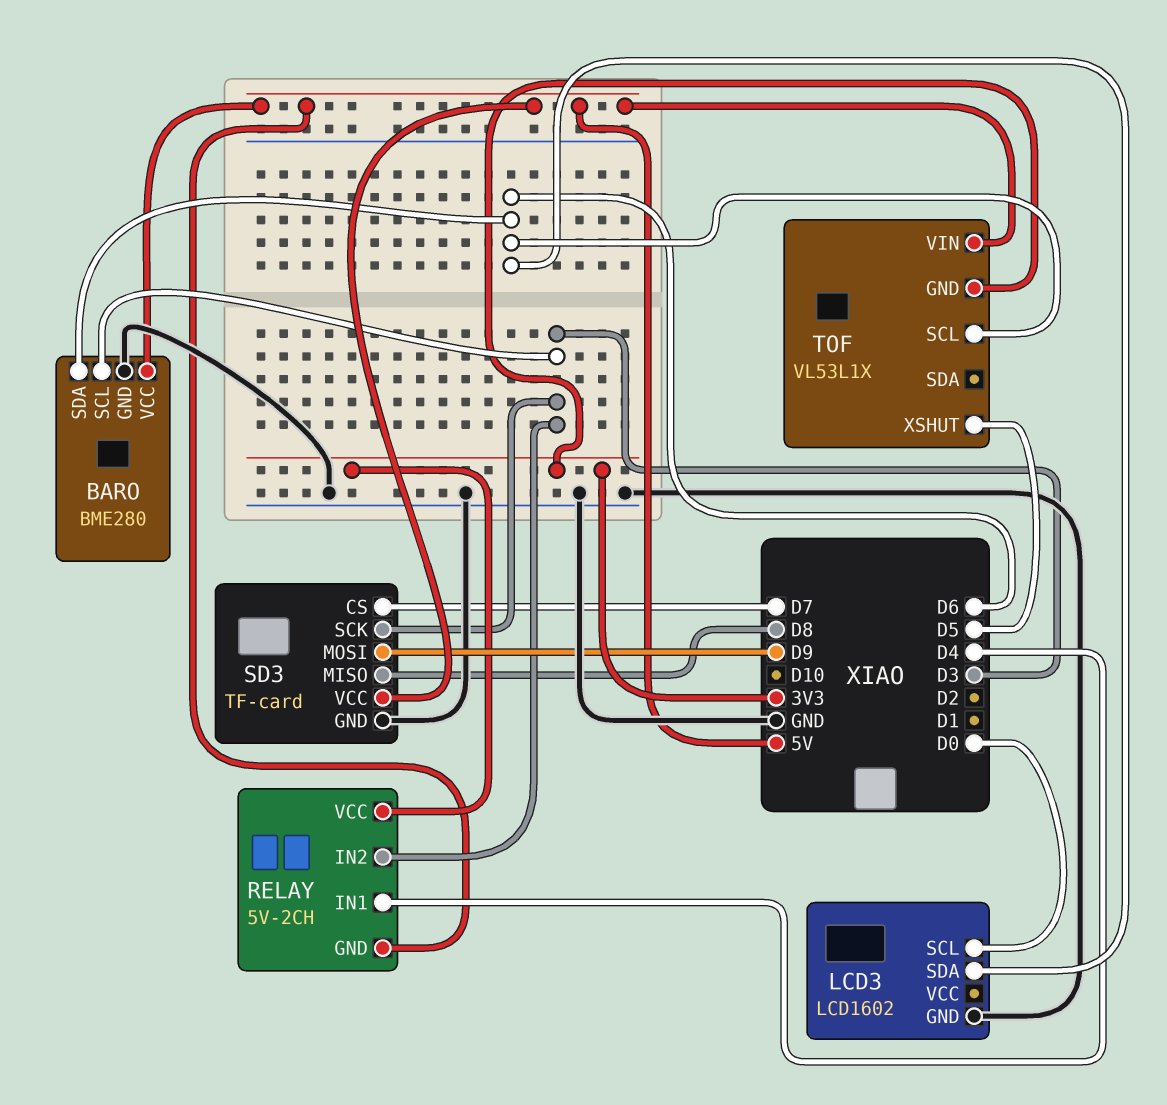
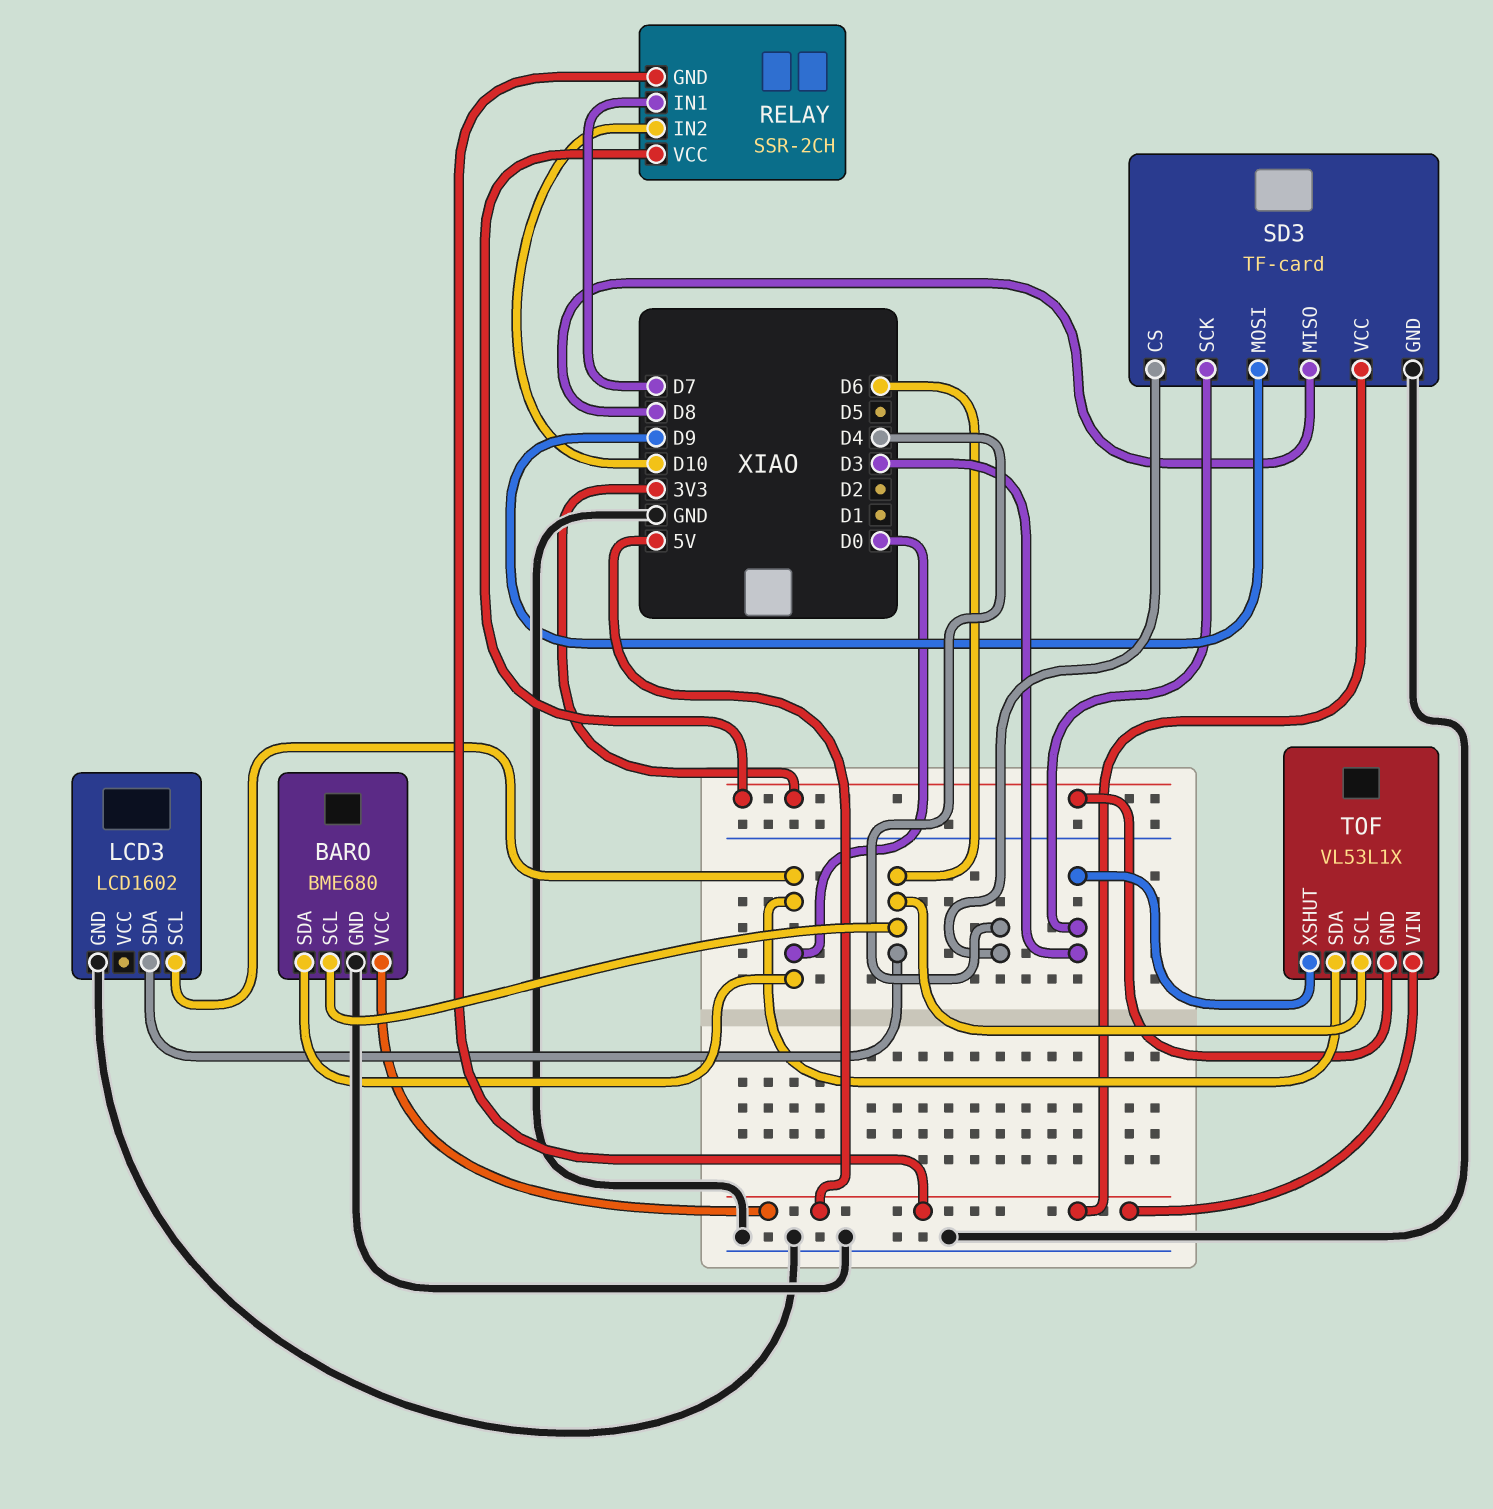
BARO: BME280 -> BME680
BARO pin SCL: D3 -> D6
BARO pin SDA: D6 -> D0
RELAY: 5V-2CH -> SSR-2CH
RELAY pin IN1: D4 -> D7
RELAY pin IN2: D3 -> D10
SD3 pin CS: D7 -> D4
TOF pin SDA: none -> D0
TOF pin XSHUT: D5 -> D3

